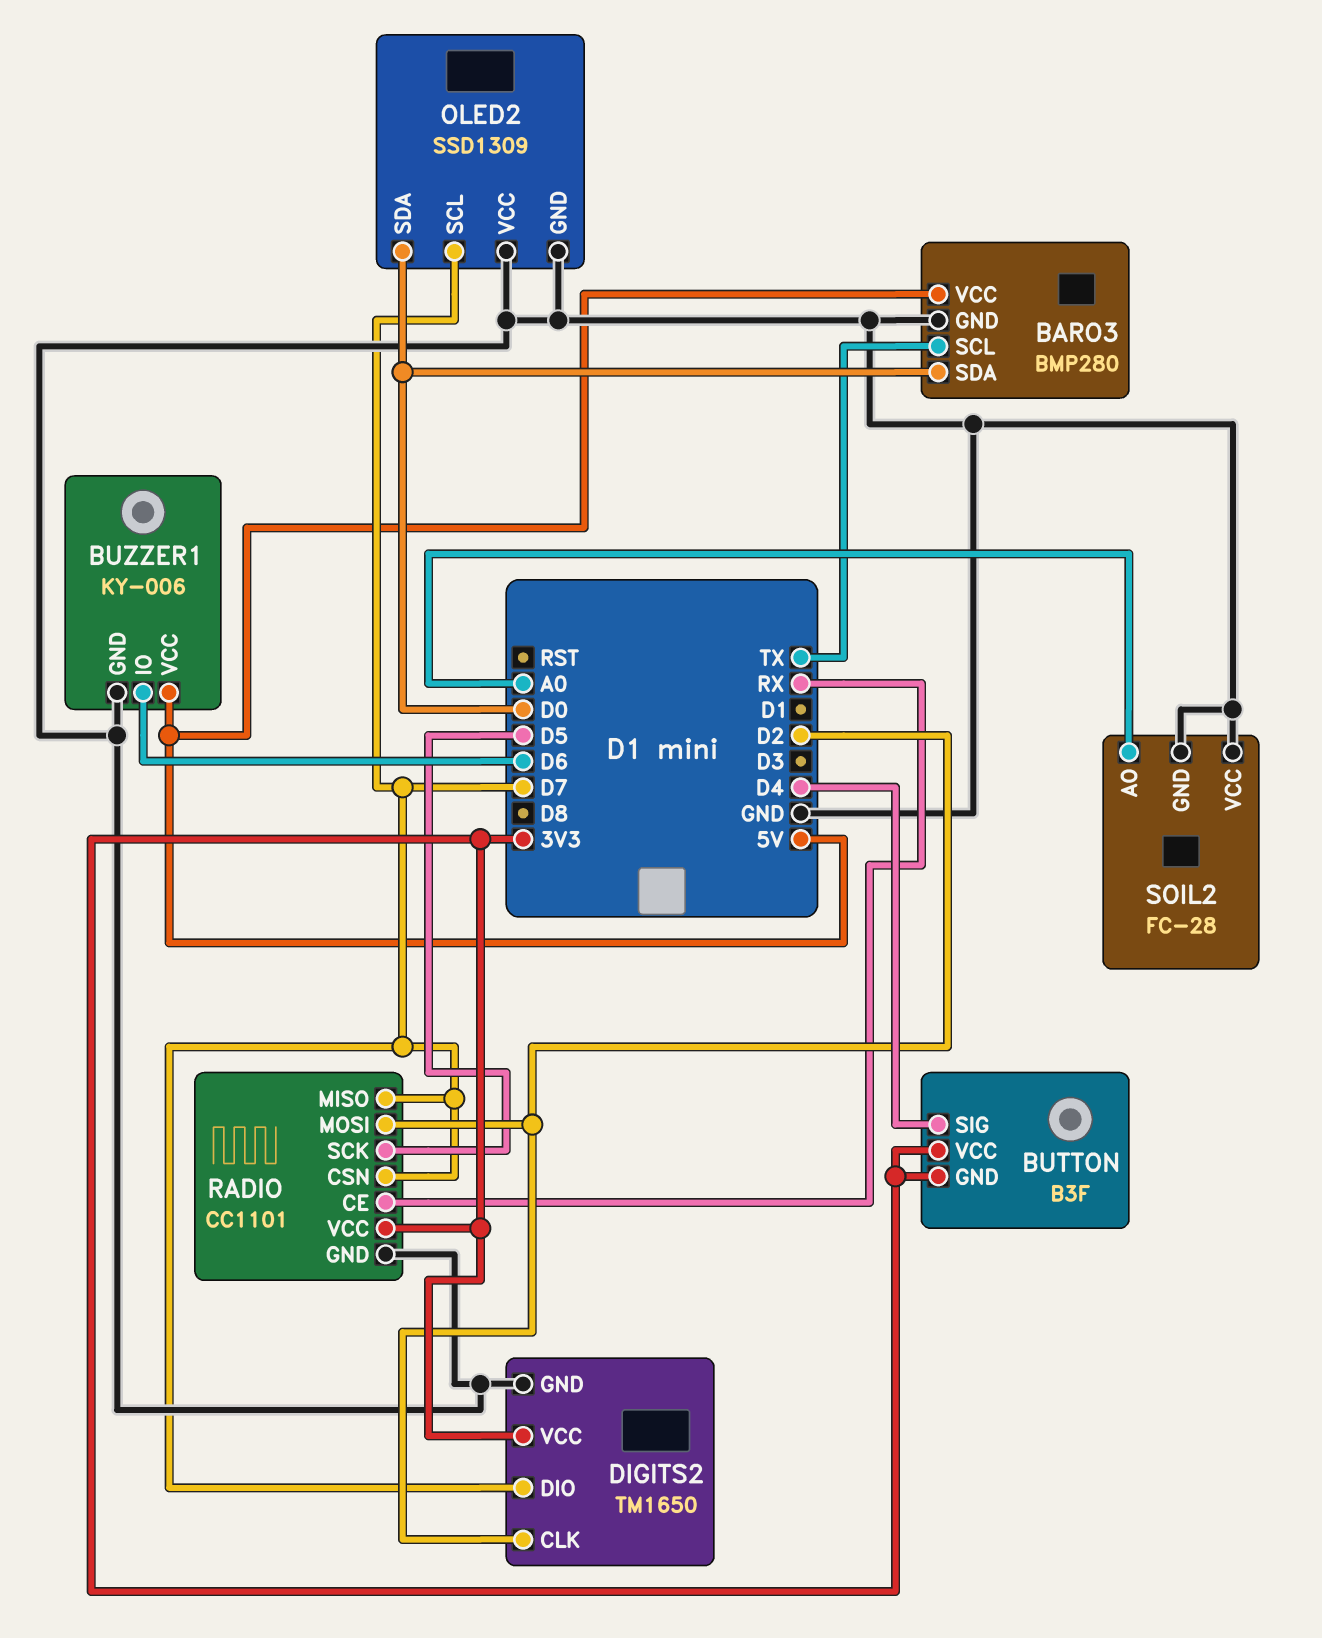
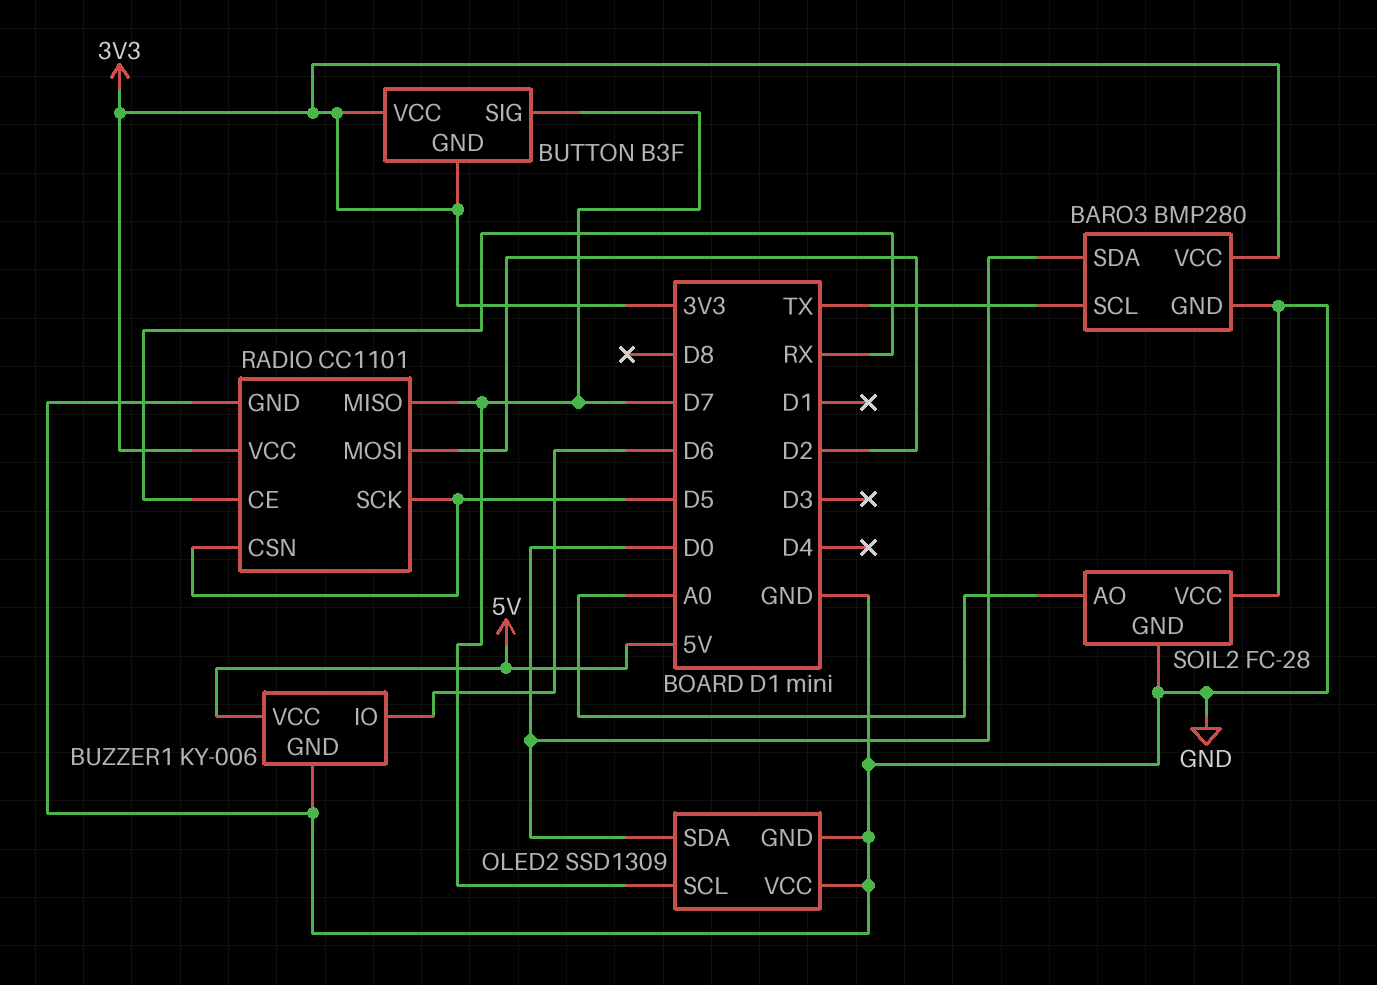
BARO3 pin VCC: 5V -> 3V3
BUTTON pin SIG: D4 -> D7
DIGITS2: TM1650 -> none
DIGITS2 pin CLK: D2 -> none
DIGITS2 pin DIO: D7 -> none
DIGITS2 pin GND: GND -> none
DIGITS2 pin VCC: 3V3 -> none
RADIO pin CSN: D7 -> D5

